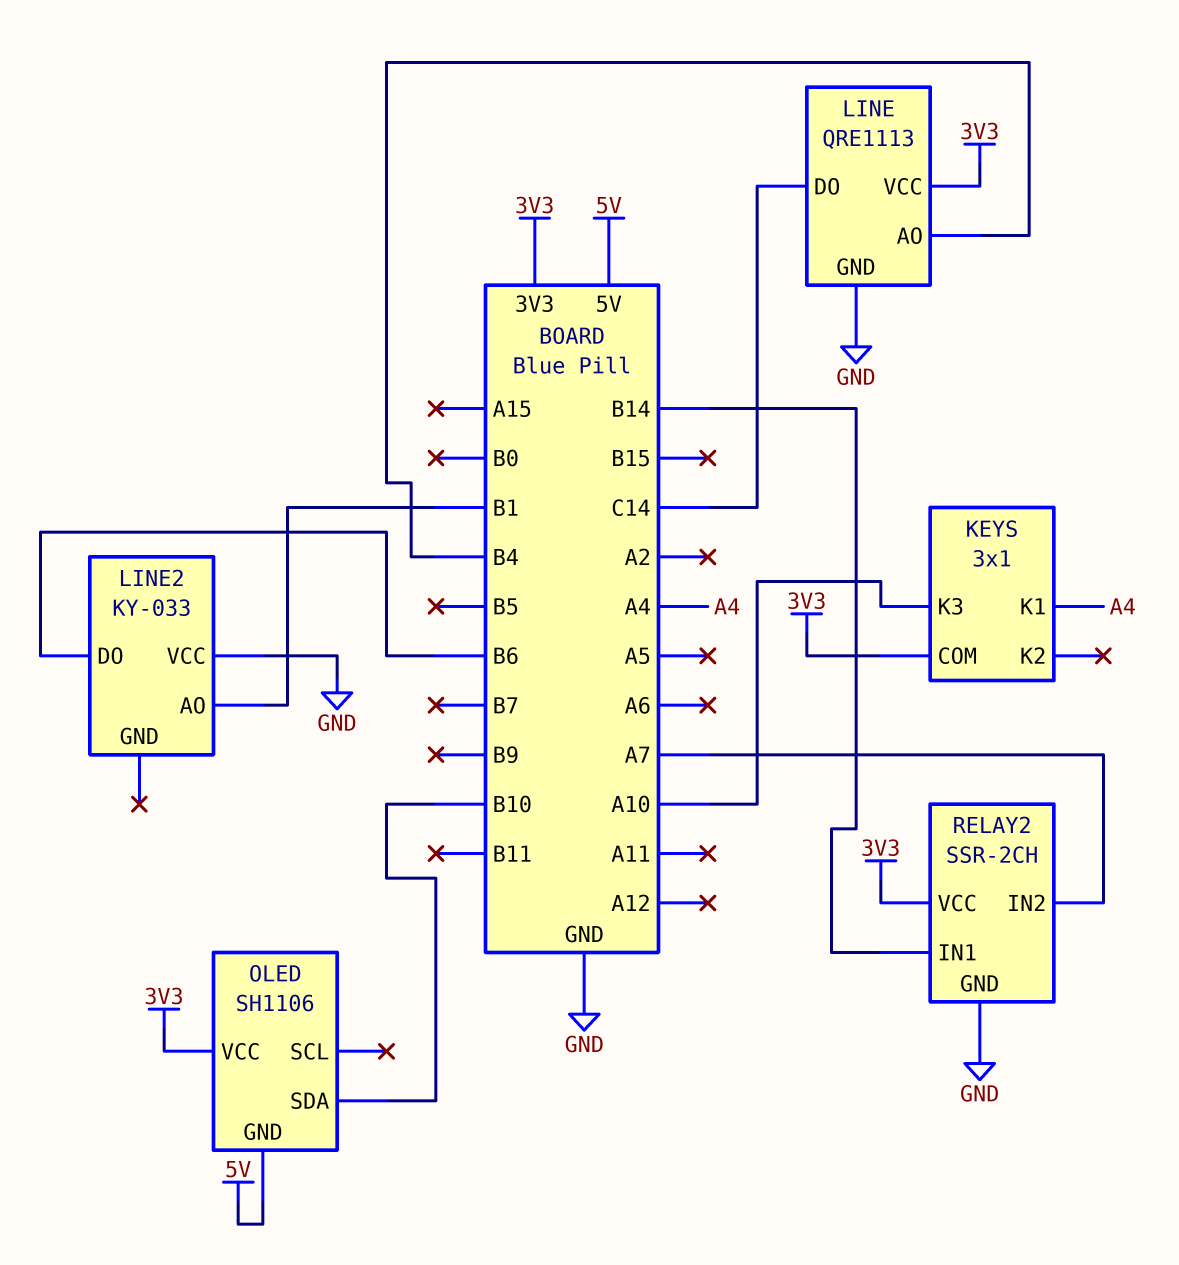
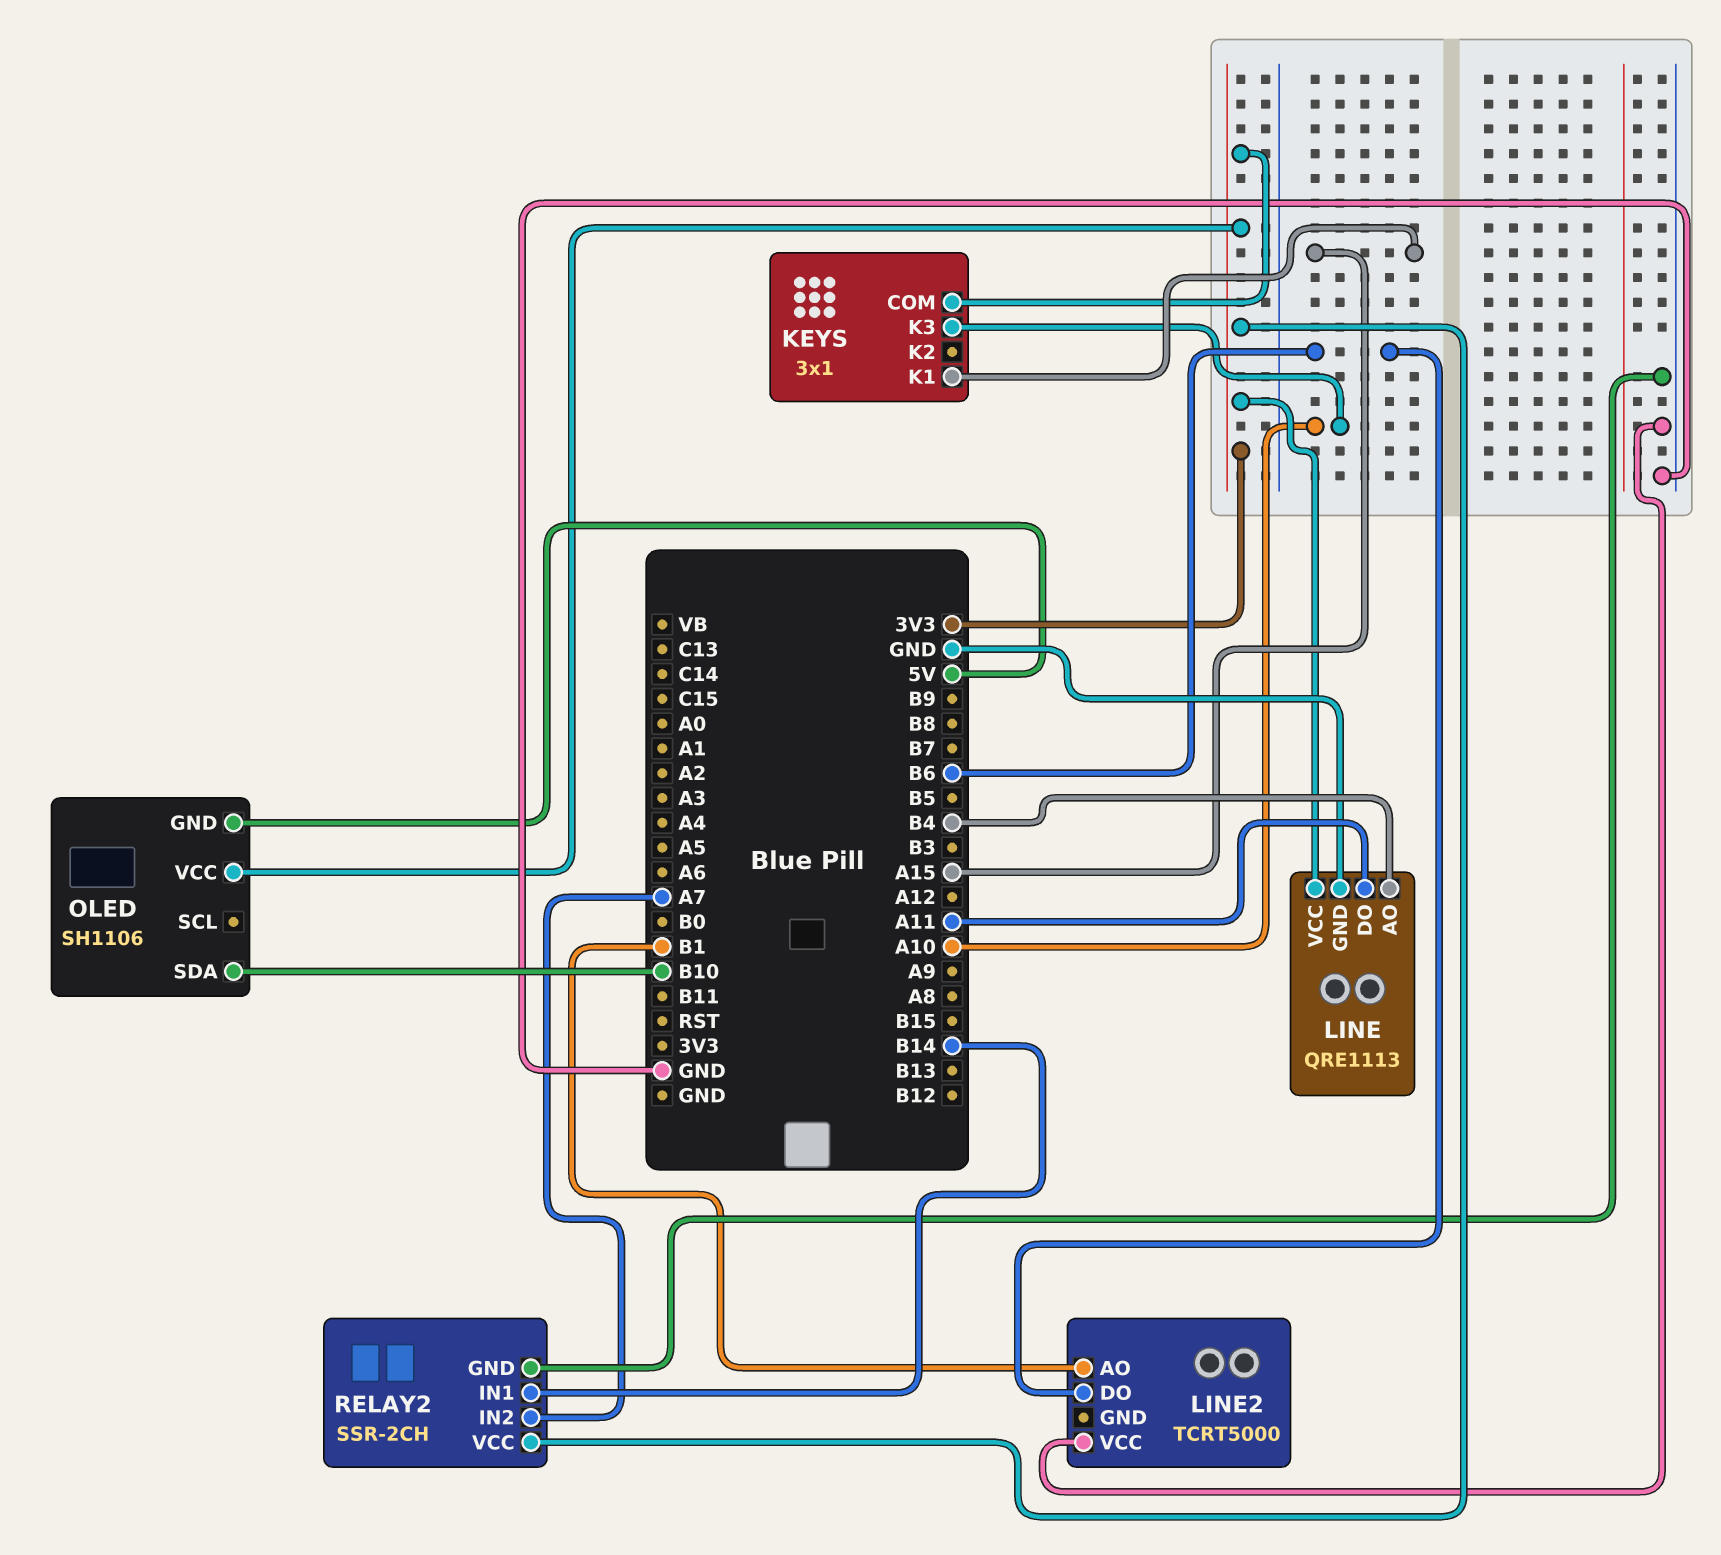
KEYS pin K1: A4 -> A15
LINE pin DO: C14 -> A11
LINE2: KY-033 -> TCRT5000

